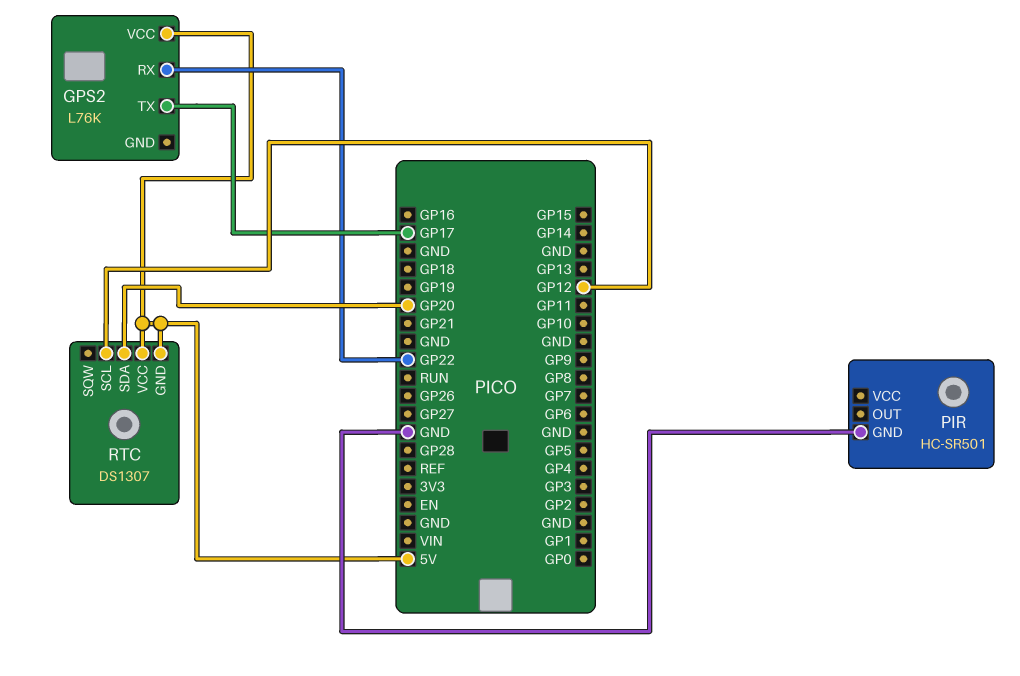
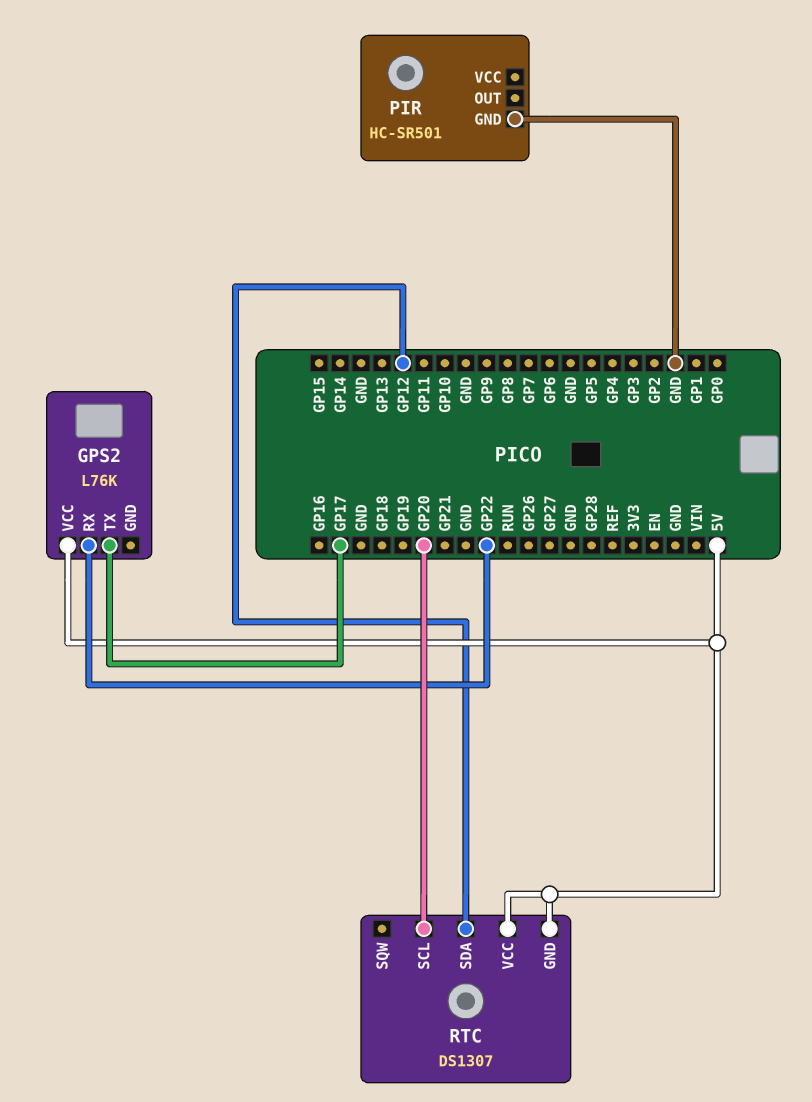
RTC pin SCL: GP12 -> GP20
RTC pin SDA: GP20 -> GP12

